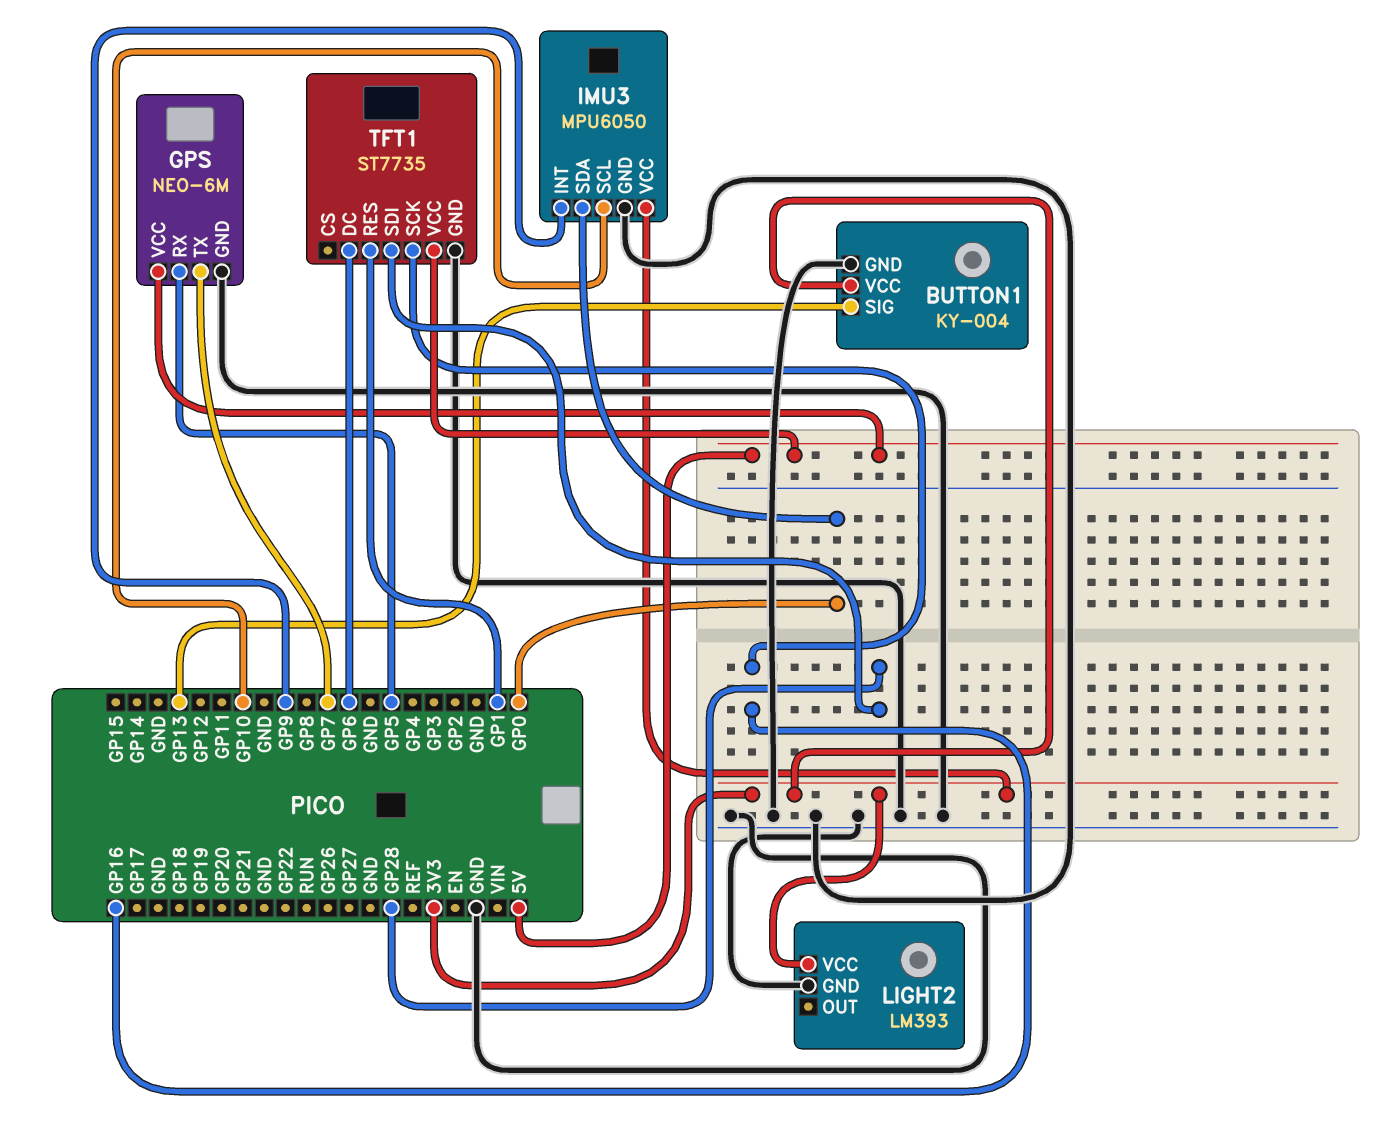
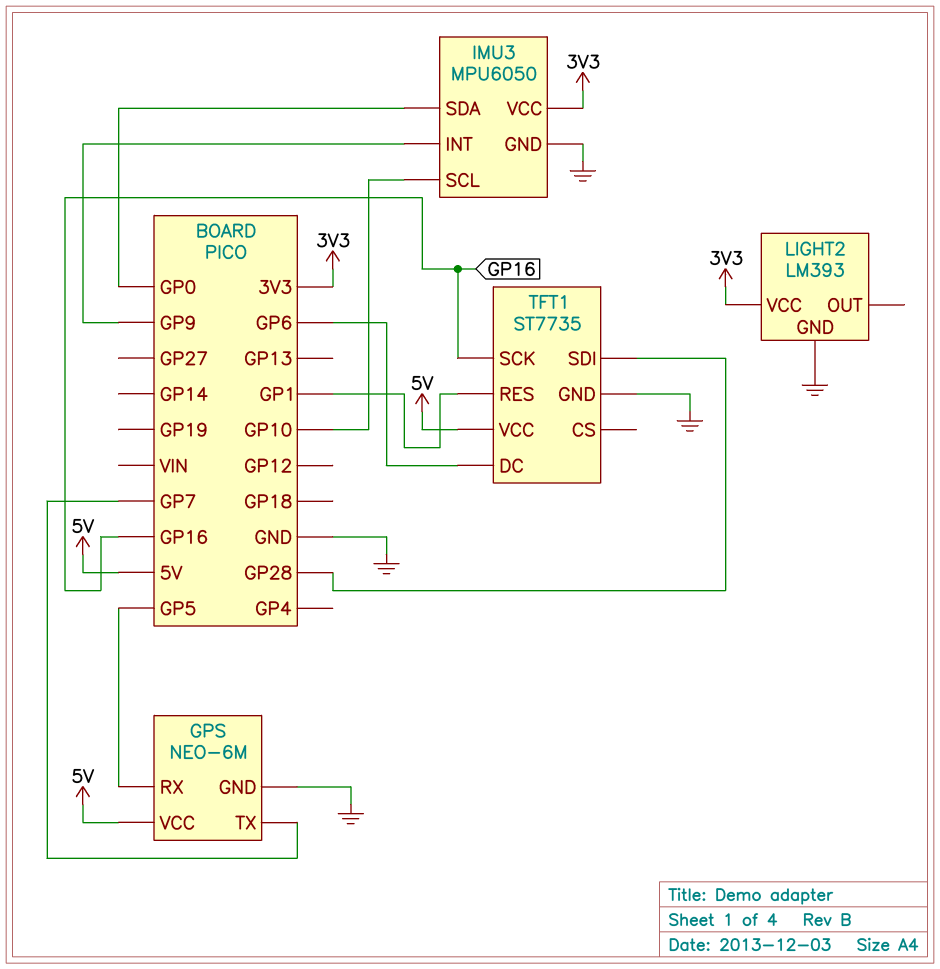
BUTTON1: KY-004 -> none
BUTTON1 pin GND: GND -> none
BUTTON1 pin SIG: GP13 -> none
BUTTON1 pin VCC: 3V3 -> none

